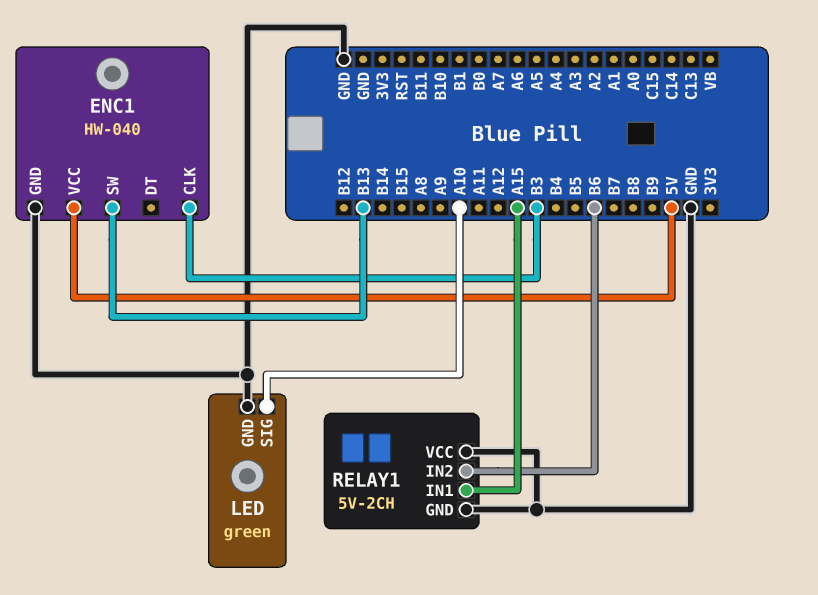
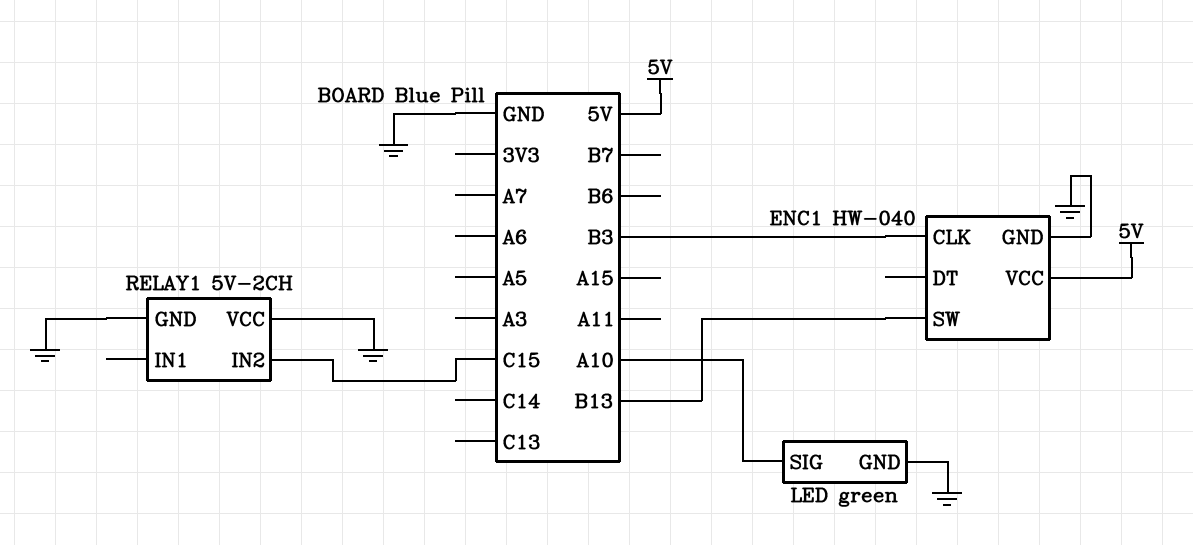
RELAY1 pin IN1: A15 -> none
RELAY1 pin IN2: B6 -> C15

